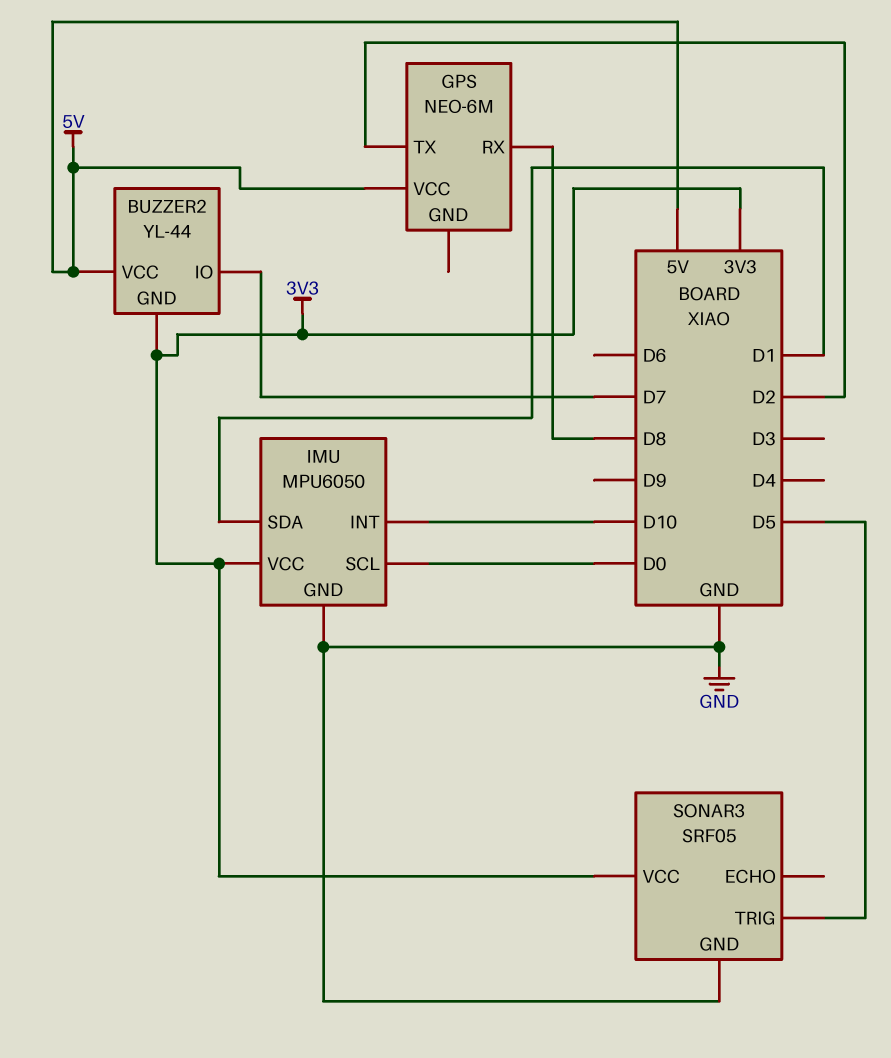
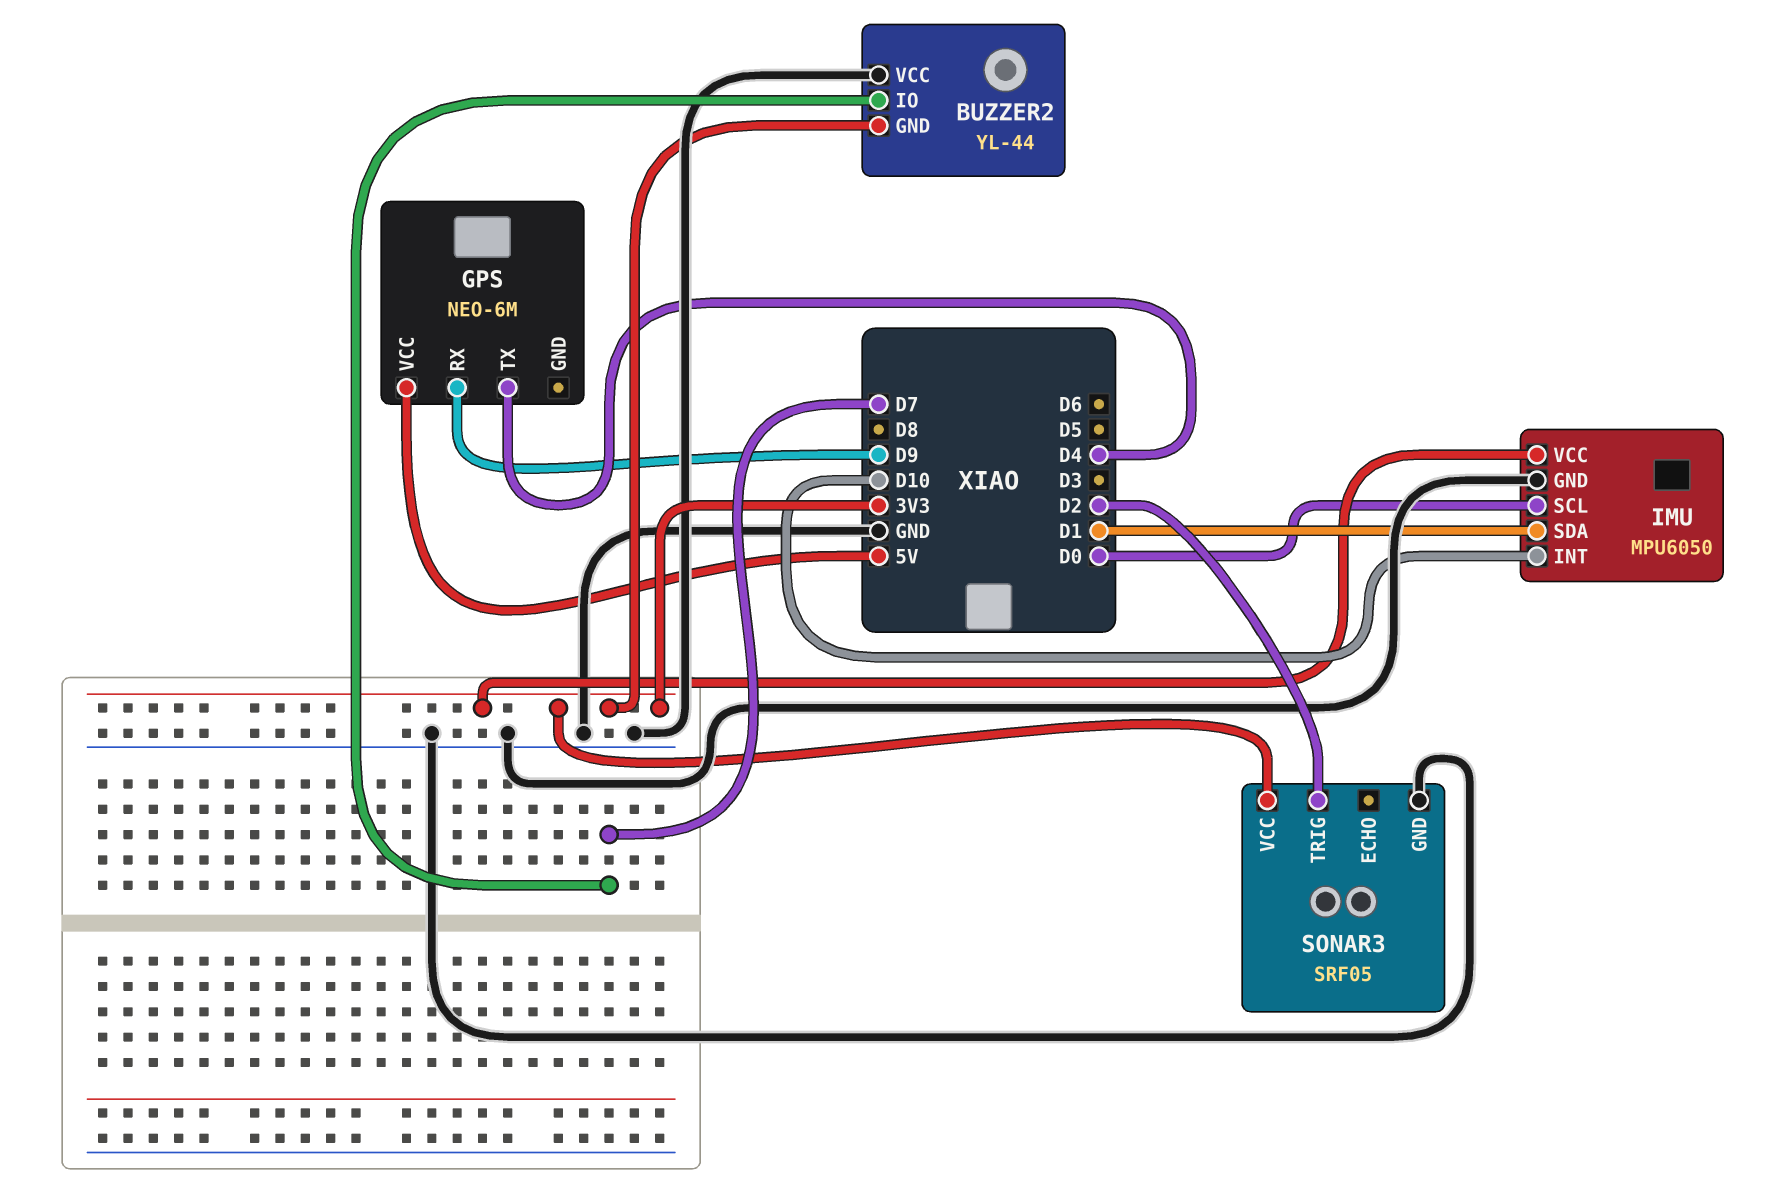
BUZZER2 pin VCC: 5V -> GND
GPS pin RX: D8 -> D9
GPS pin TX: D2 -> D4
SONAR3 pin TRIG: D5 -> D2

